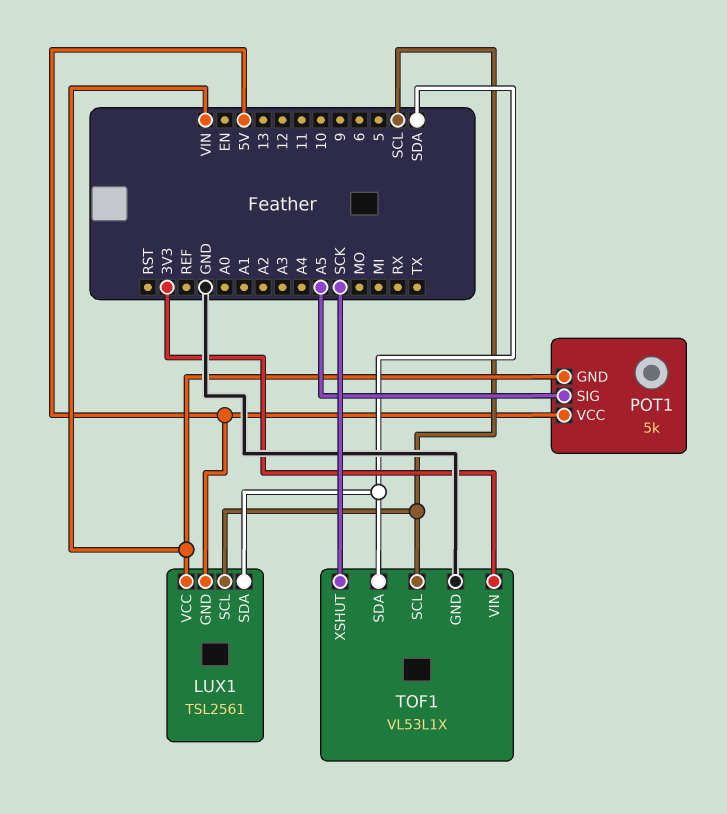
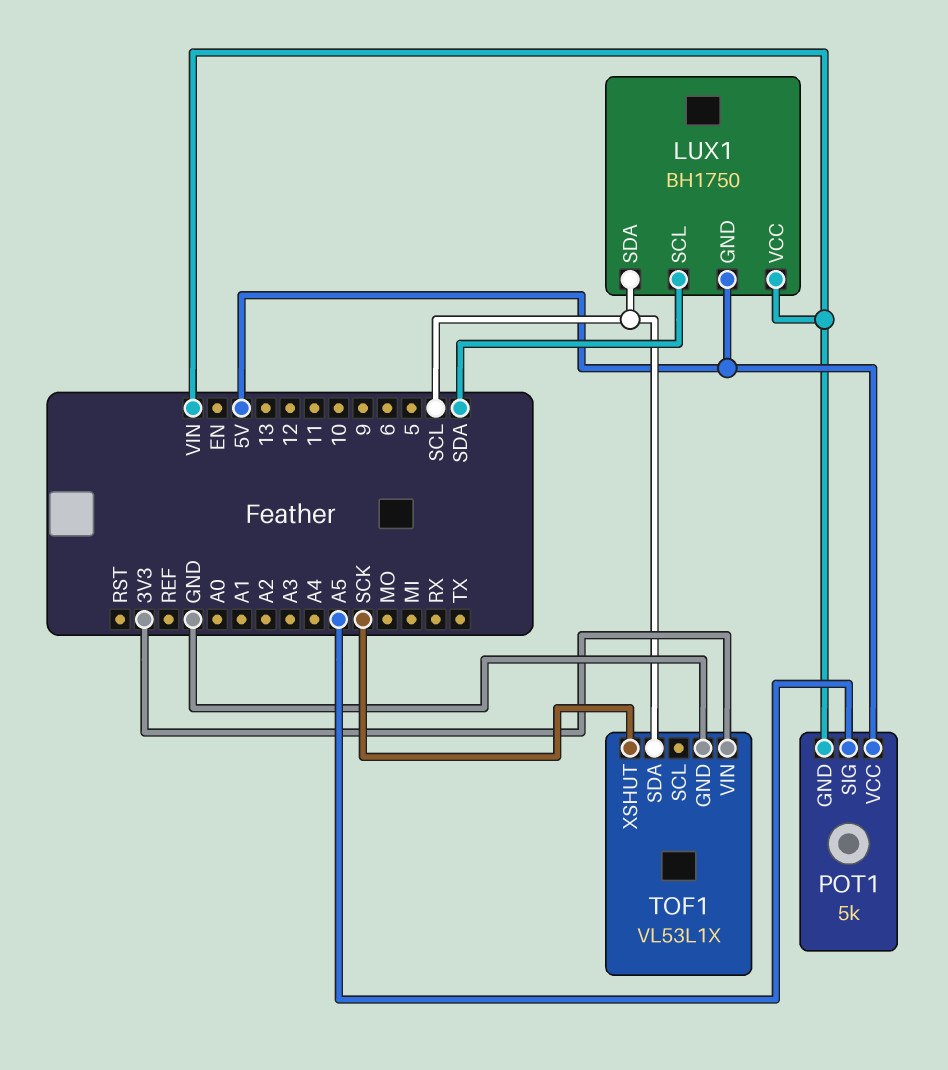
LUX1: TSL2561 -> BH1750
LUX1 pin SCL: SCL -> SDA
LUX1 pin SDA: SDA -> SCL
TOF1 pin SCL: SCL -> none
TOF1 pin SDA: SDA -> SCL

